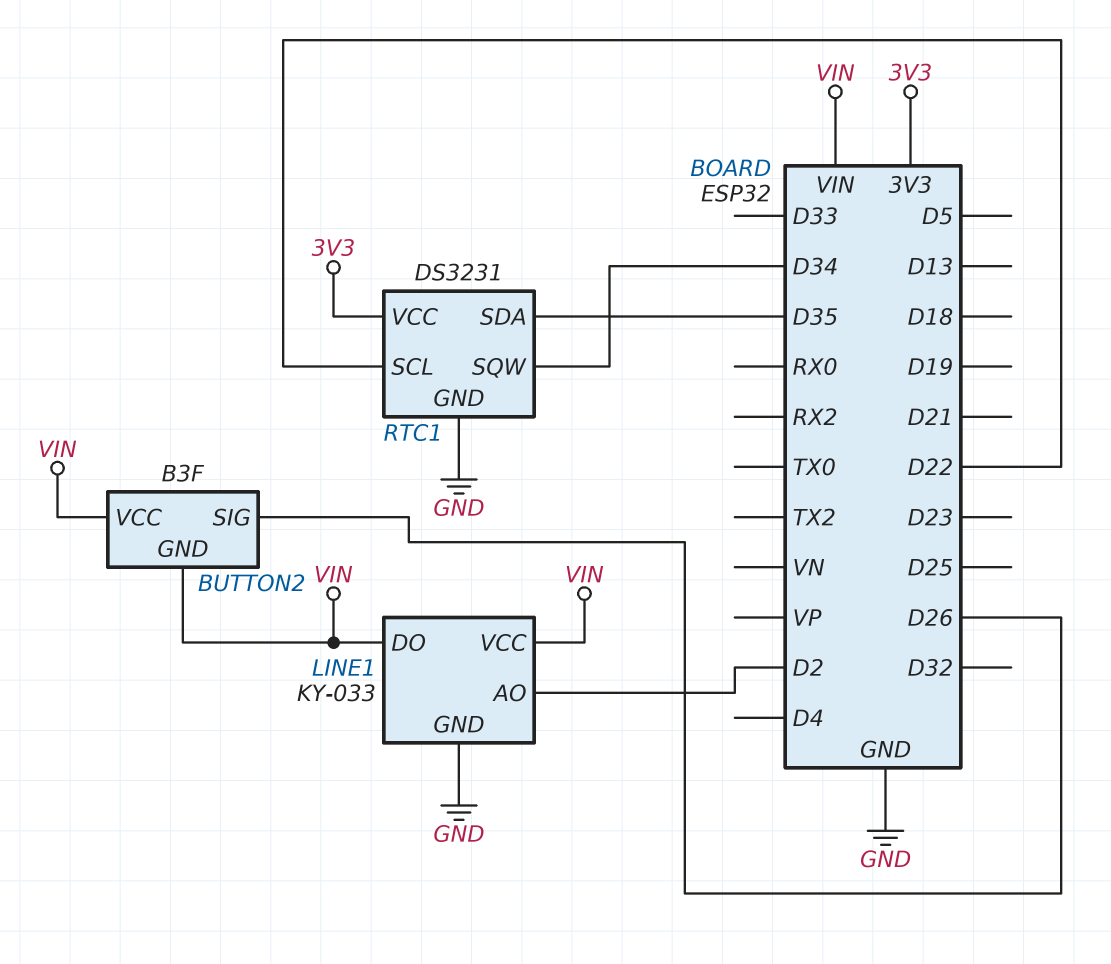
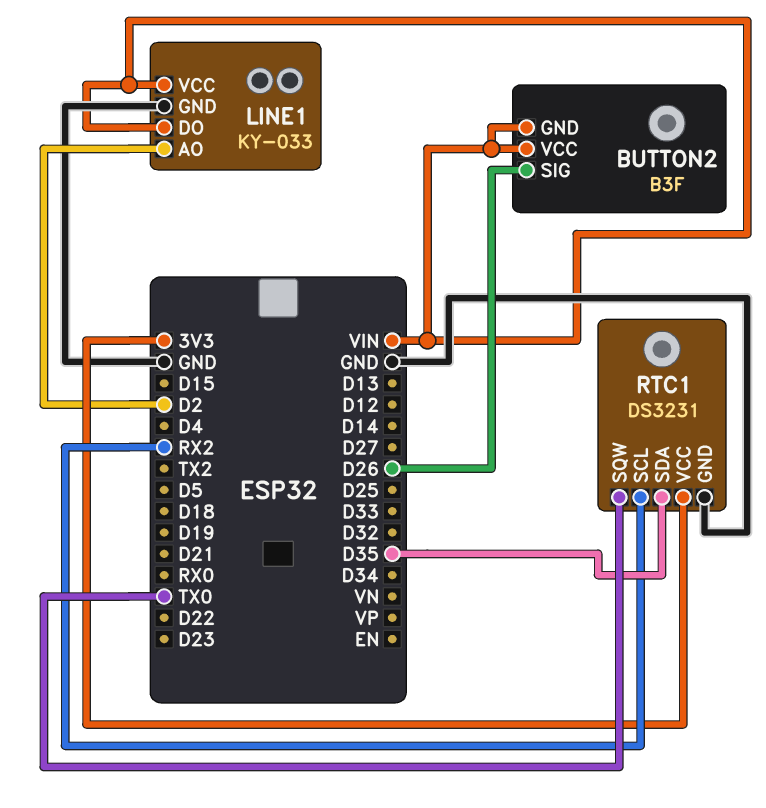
RTC1 pin SCL: D22 -> RX2
RTC1 pin SQW: D34 -> TX0

